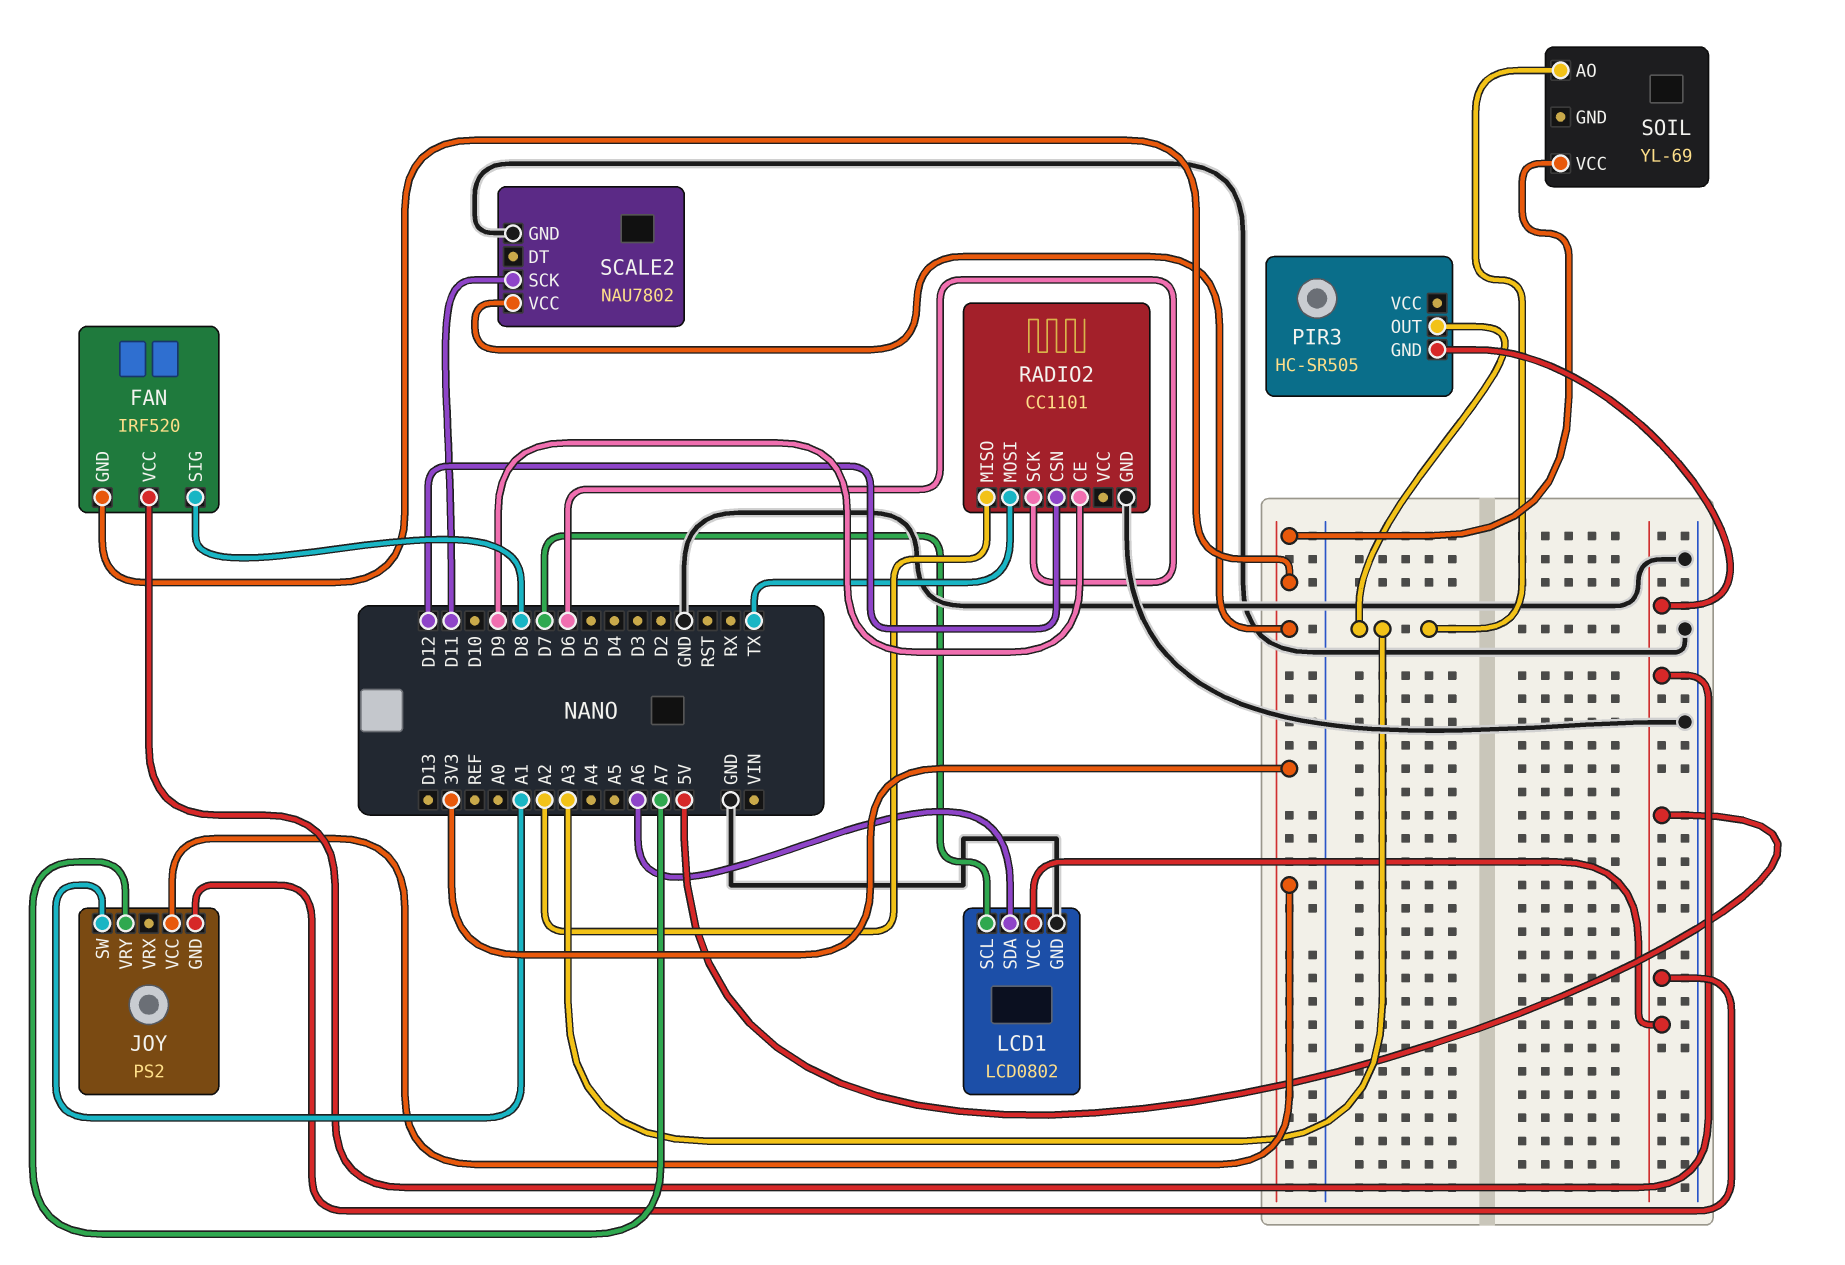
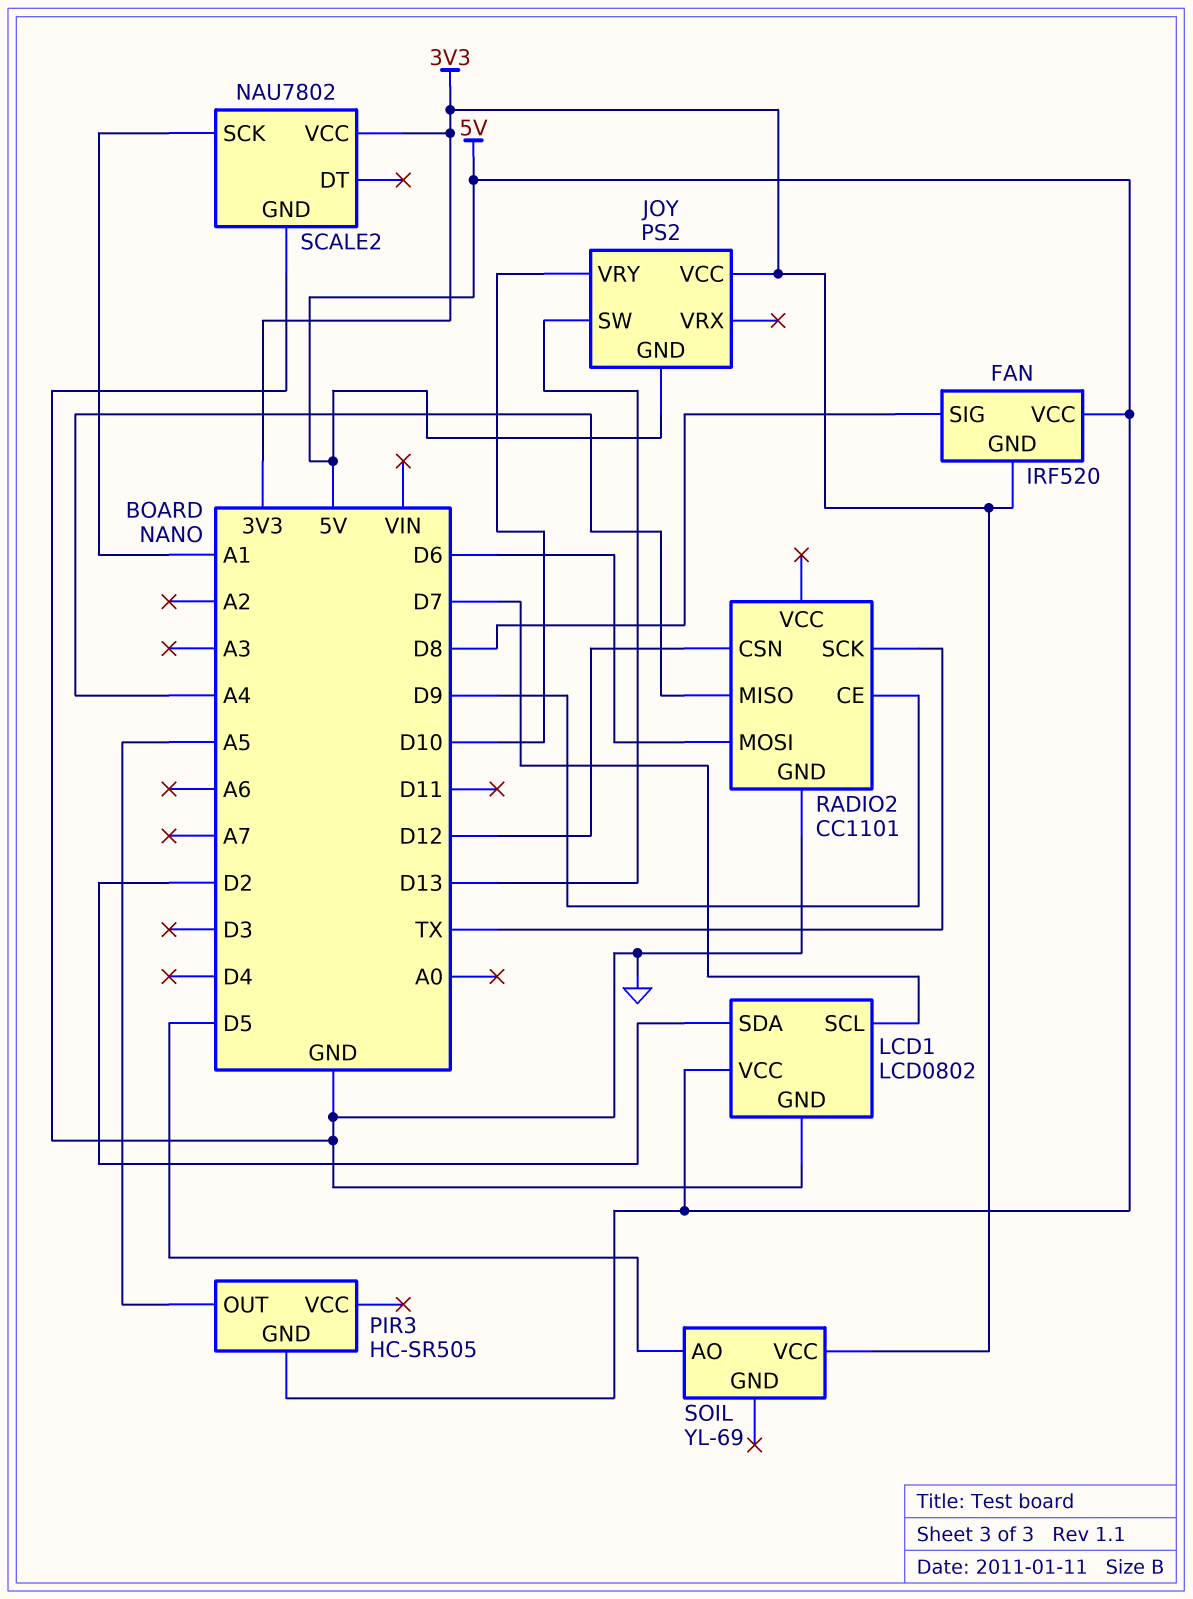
JOY pin SW: A1 -> D13
JOY pin VRY: A7 -> D10
LCD1 pin SDA: A6 -> D2
PIR3 pin OUT: A3 -> A5
RADIO2 pin MISO: A2 -> A4
RADIO2 pin MOSI: TX -> D6
RADIO2 pin SCK: D6 -> TX
SCALE2 pin SCK: D11 -> A1
SOIL pin AO: A3 -> D5

